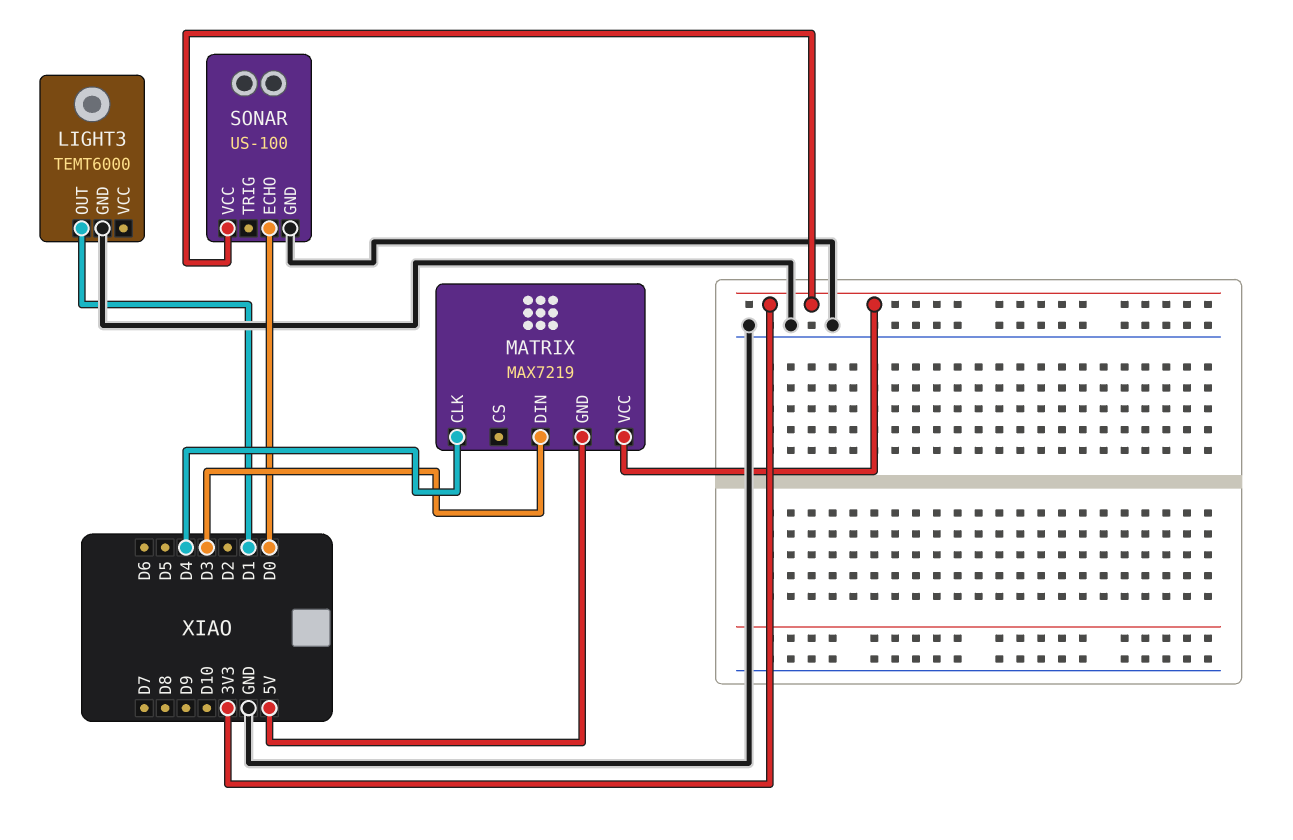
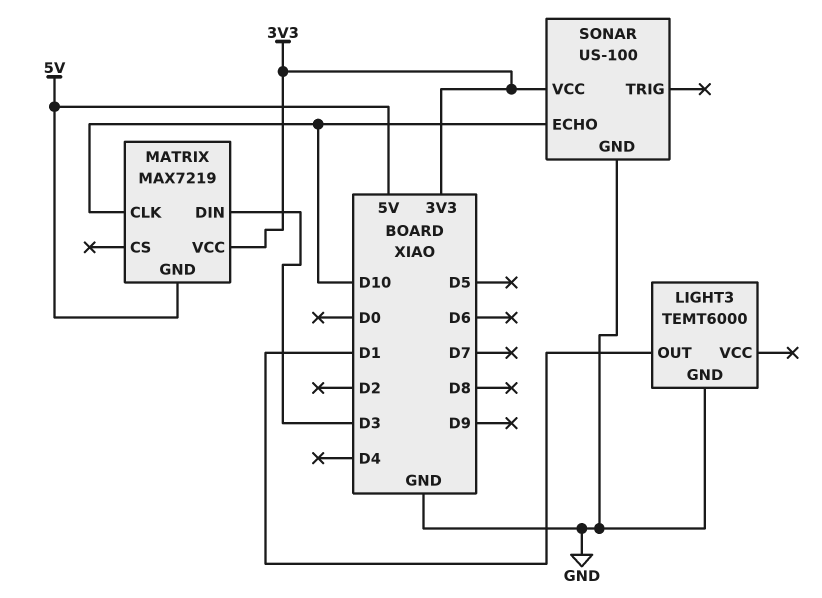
MATRIX pin CLK: D4 -> D10
SONAR pin ECHO: D0 -> D10

